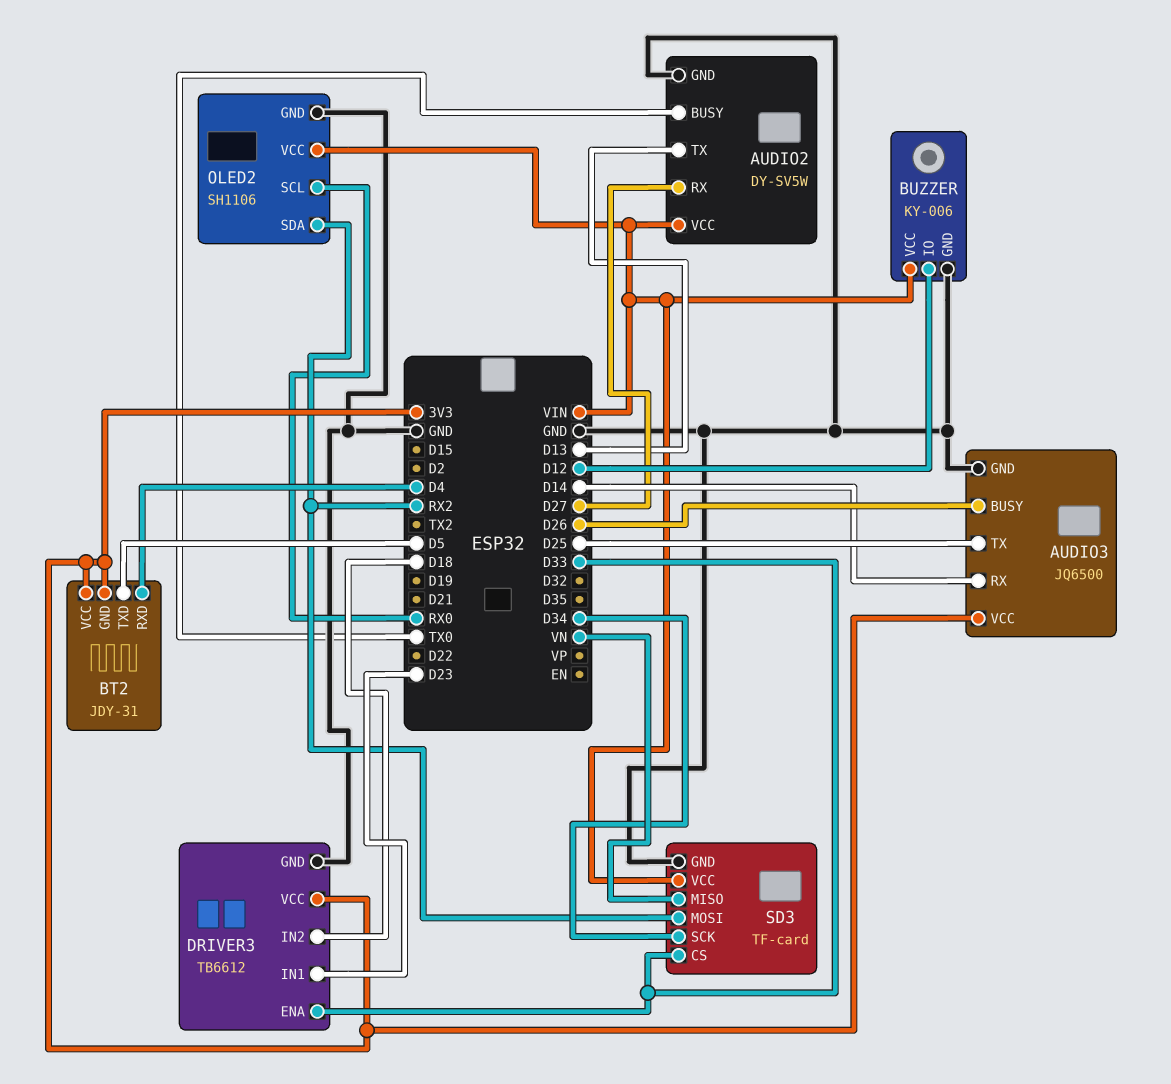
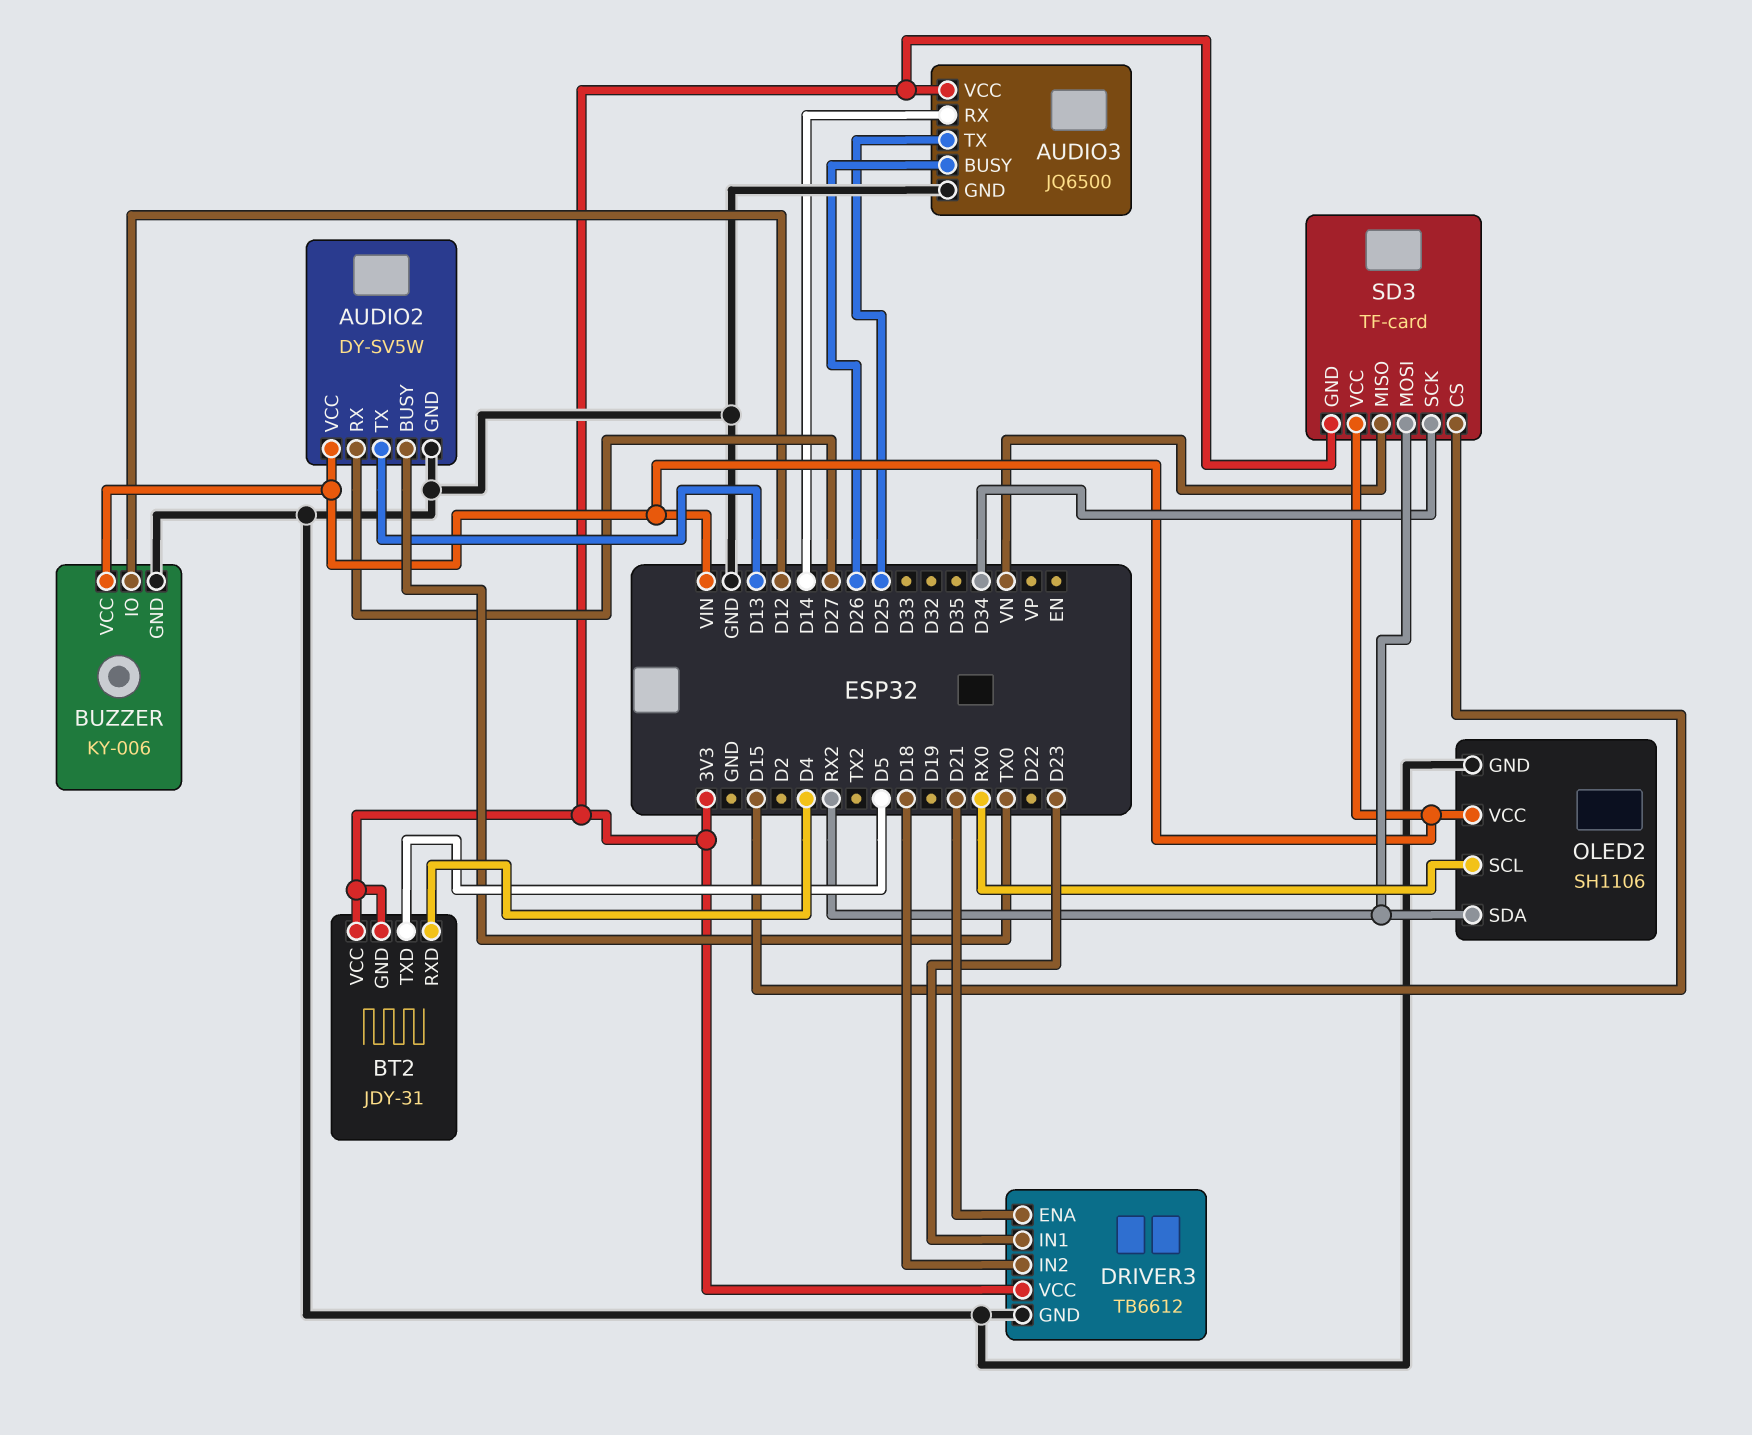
DRIVER3 pin ENA: D33 -> D21
SD3 pin CS: D33 -> D15
SD3 pin GND: GND -> 3V3

